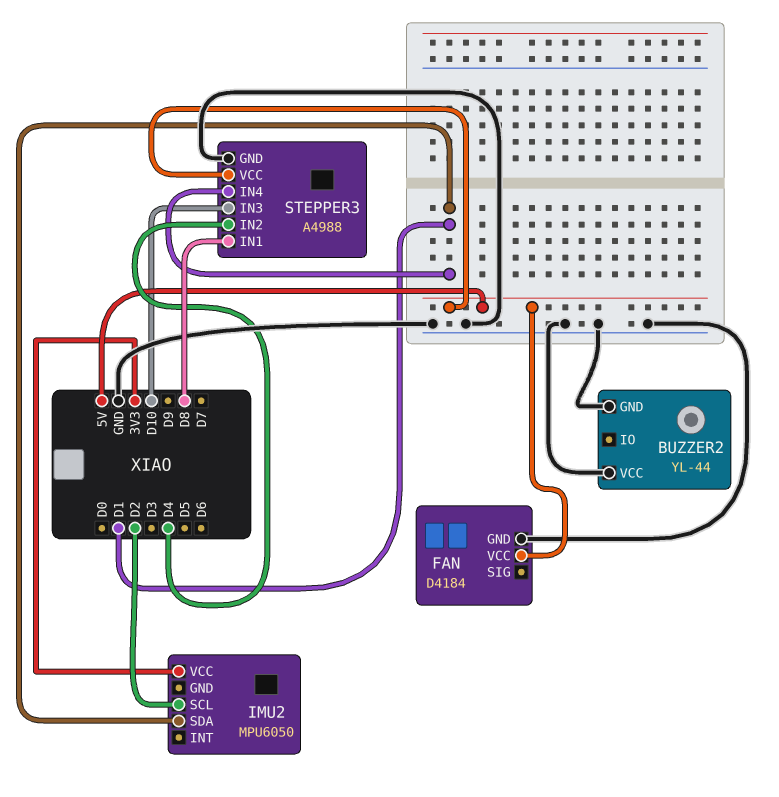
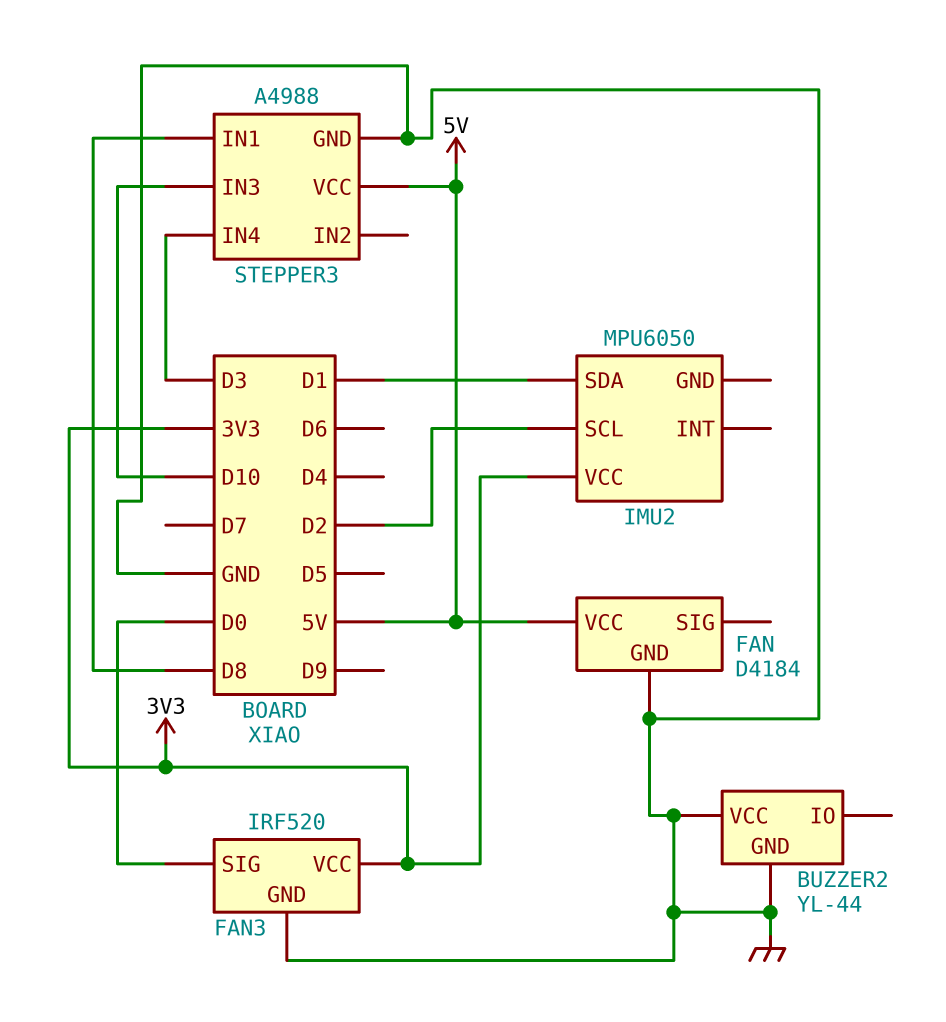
FAN3: none -> IRF520
FAN3 pin GND: none -> GND
FAN3 pin SIG: none -> D0
FAN3 pin VCC: none -> 3V3
STEPPER3 pin IN2: D4 -> none
STEPPER3 pin IN4: D1 -> D3

